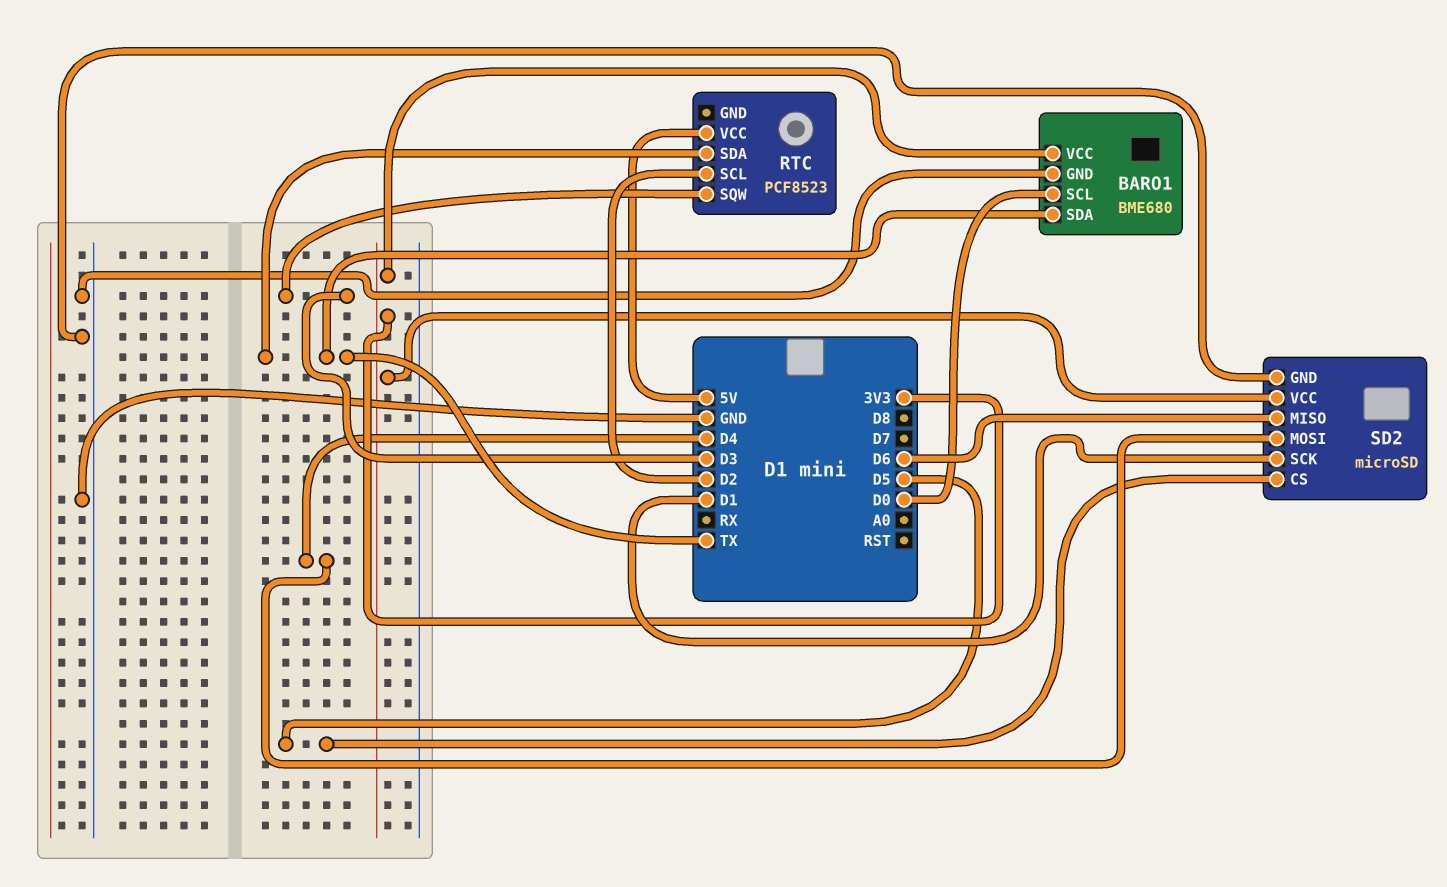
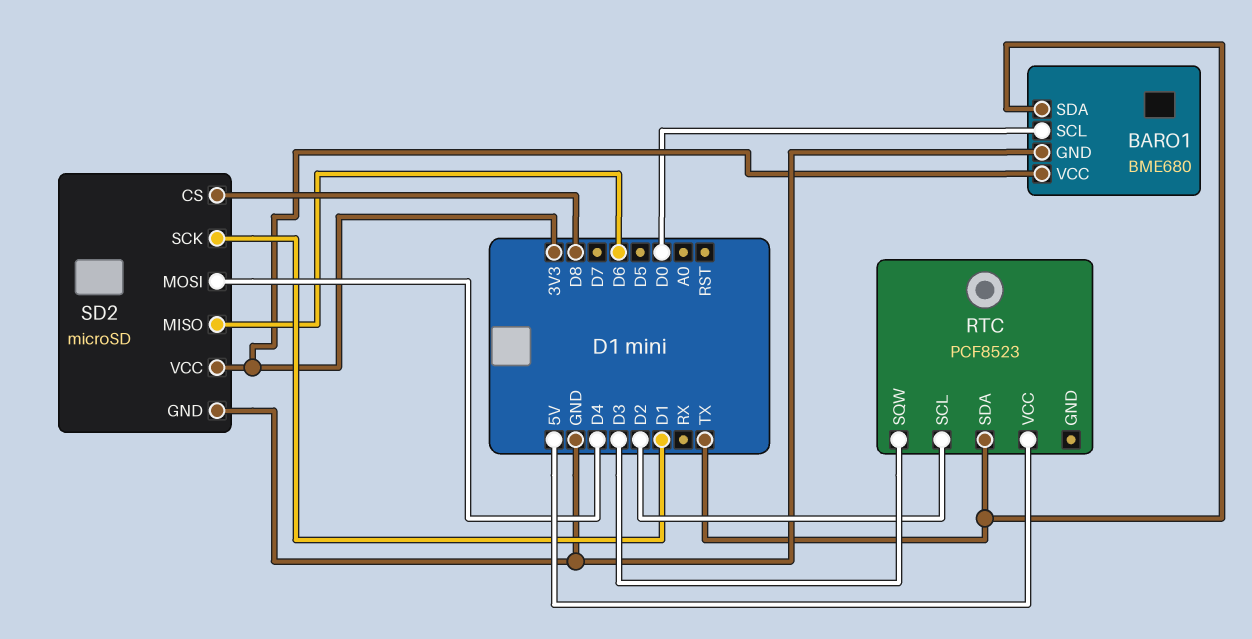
SD2 pin CS: D5 -> D8

